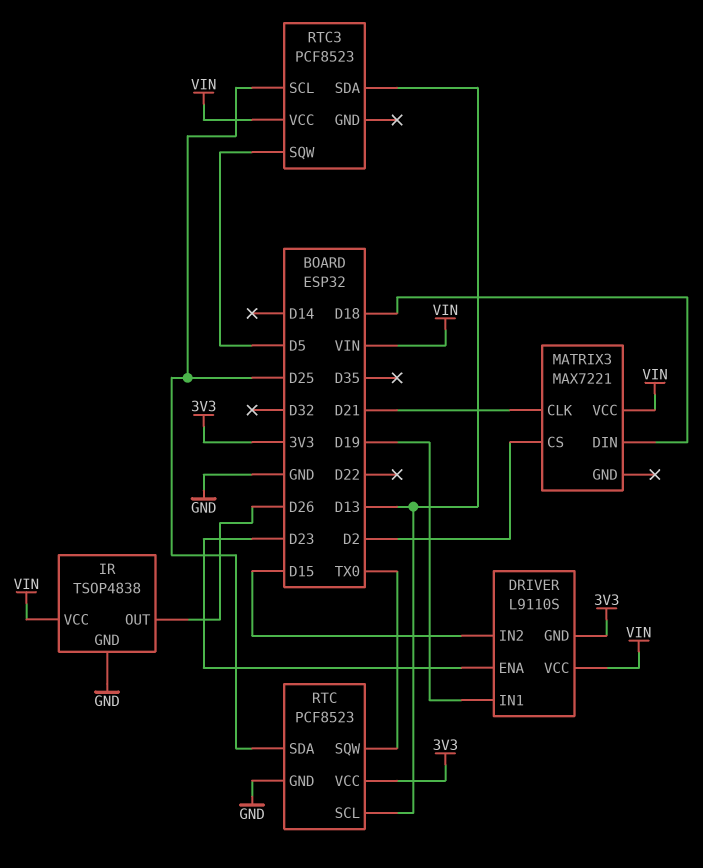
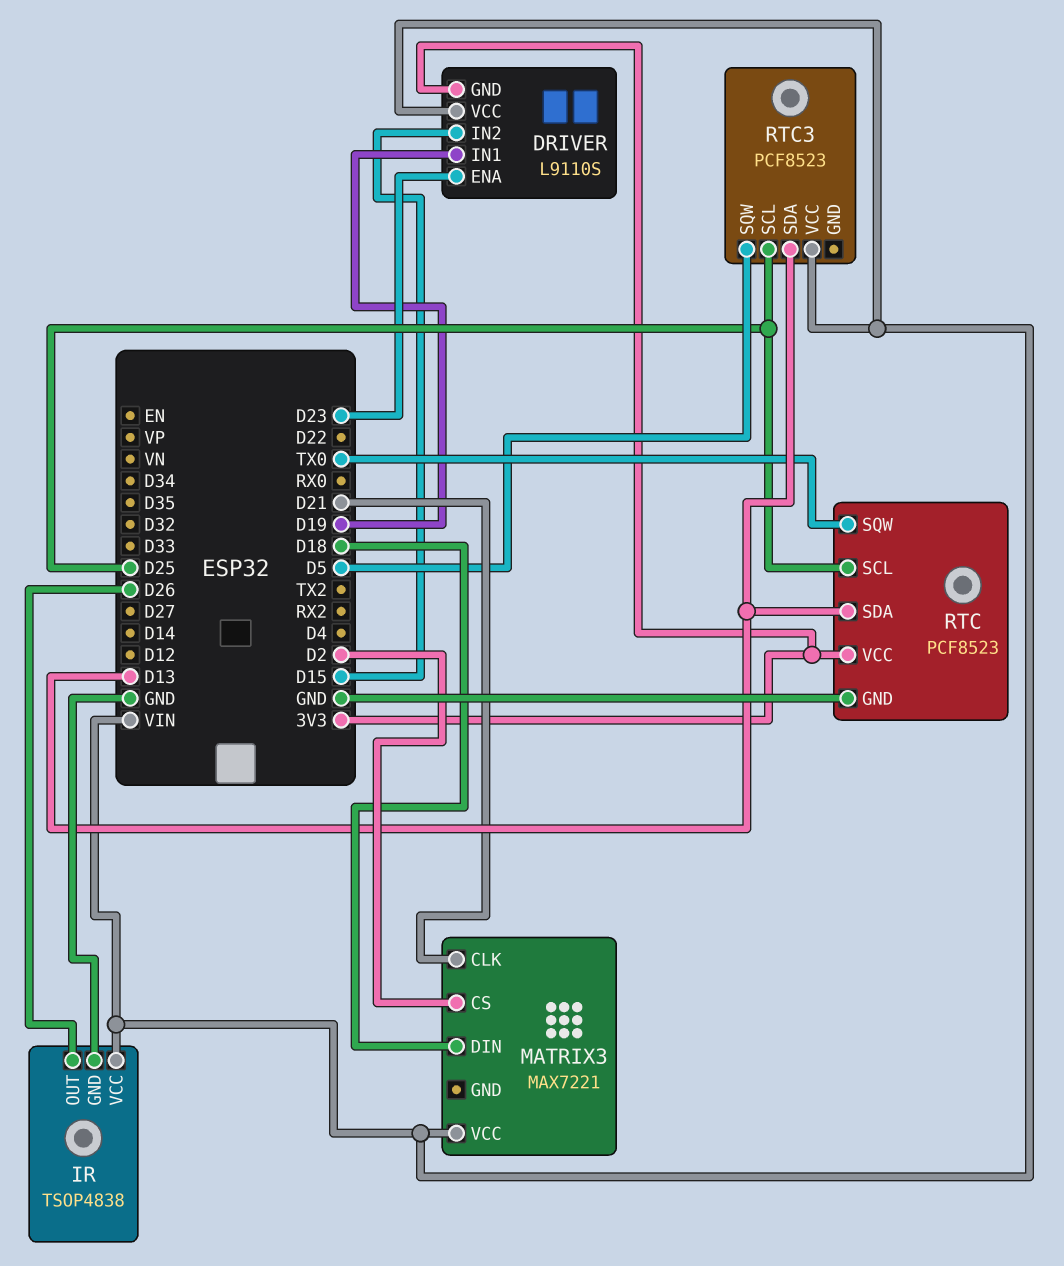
RTC pin SCL: D13 -> D25
RTC pin SDA: D25 -> D13

